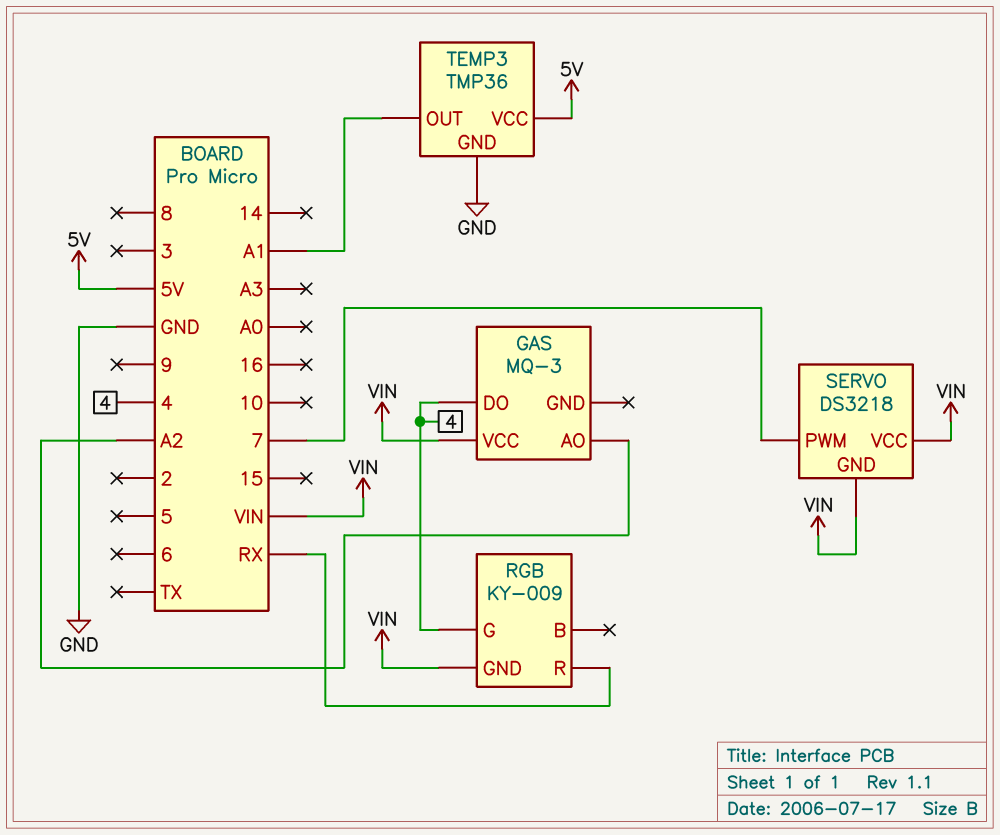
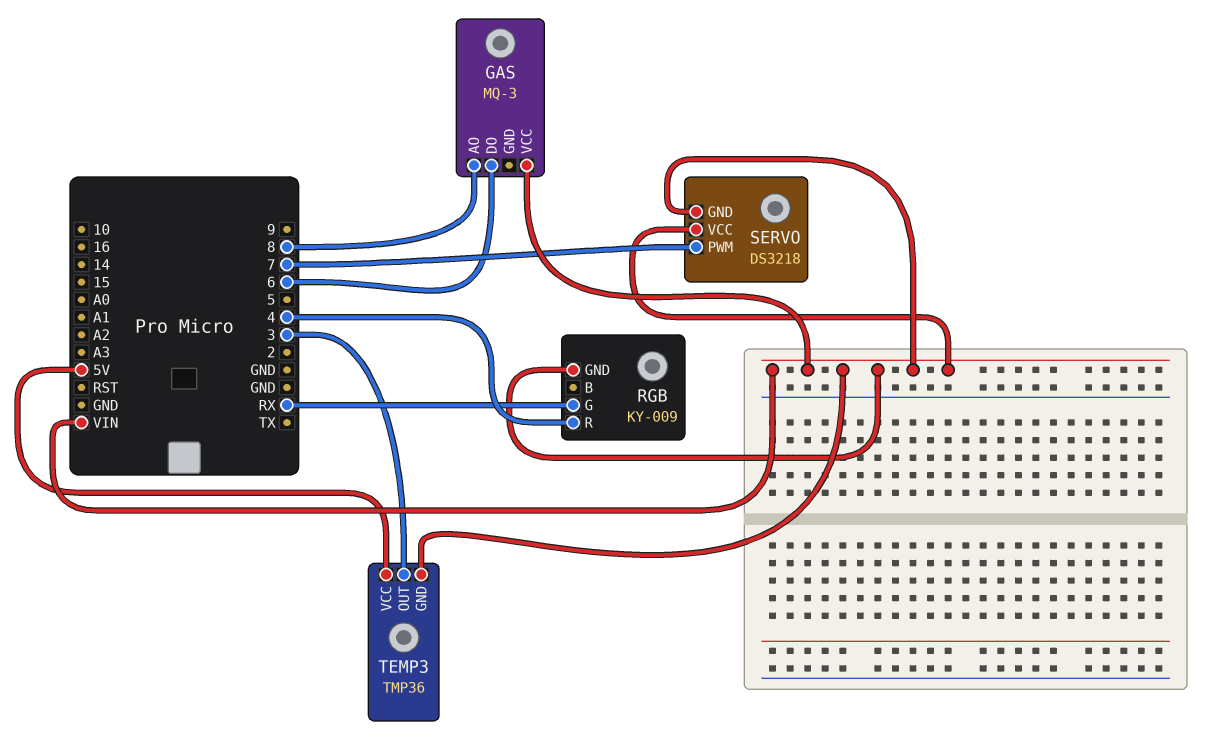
GAS pin AO: A2 -> 8
GAS pin DO: 4 -> 6
RGB pin G: 4 -> RX
RGB pin R: RX -> 4
TEMP3 pin GND: GND -> VIN
TEMP3 pin OUT: A1 -> 3

